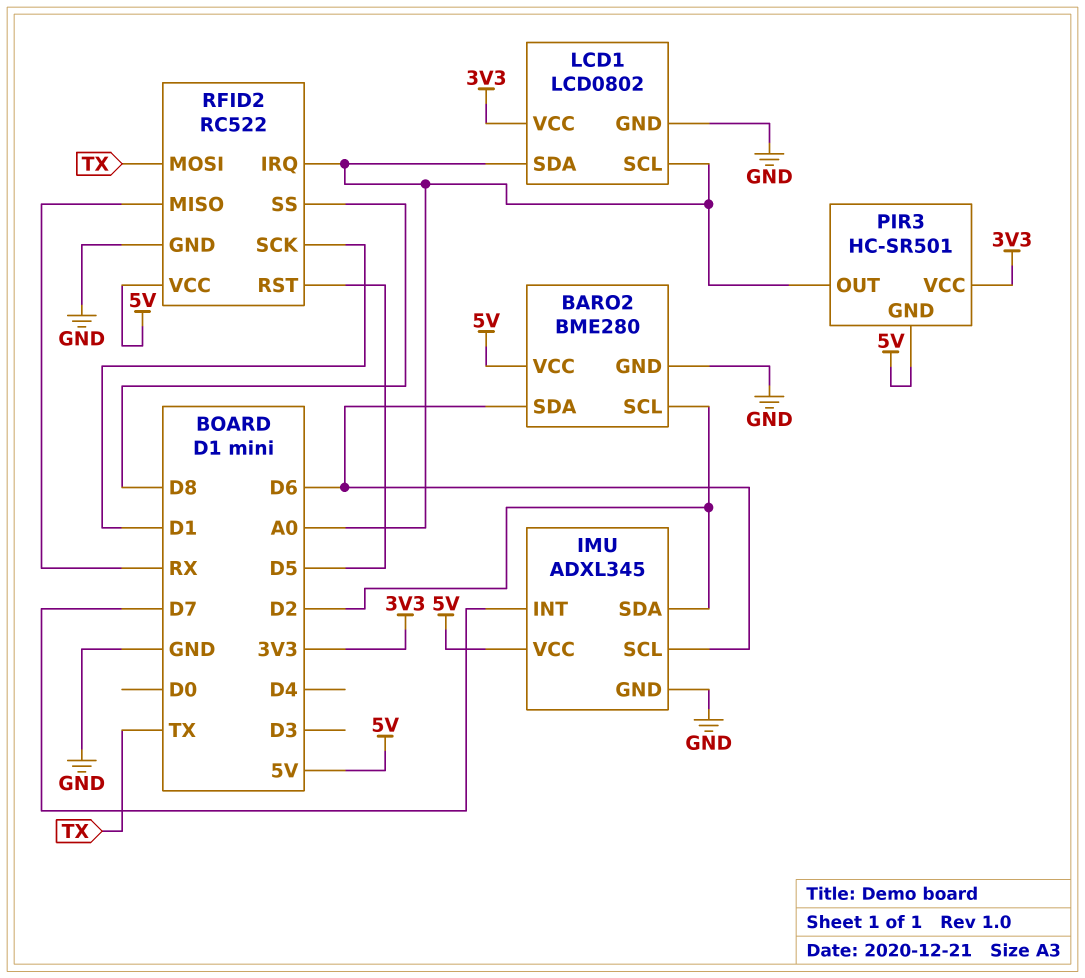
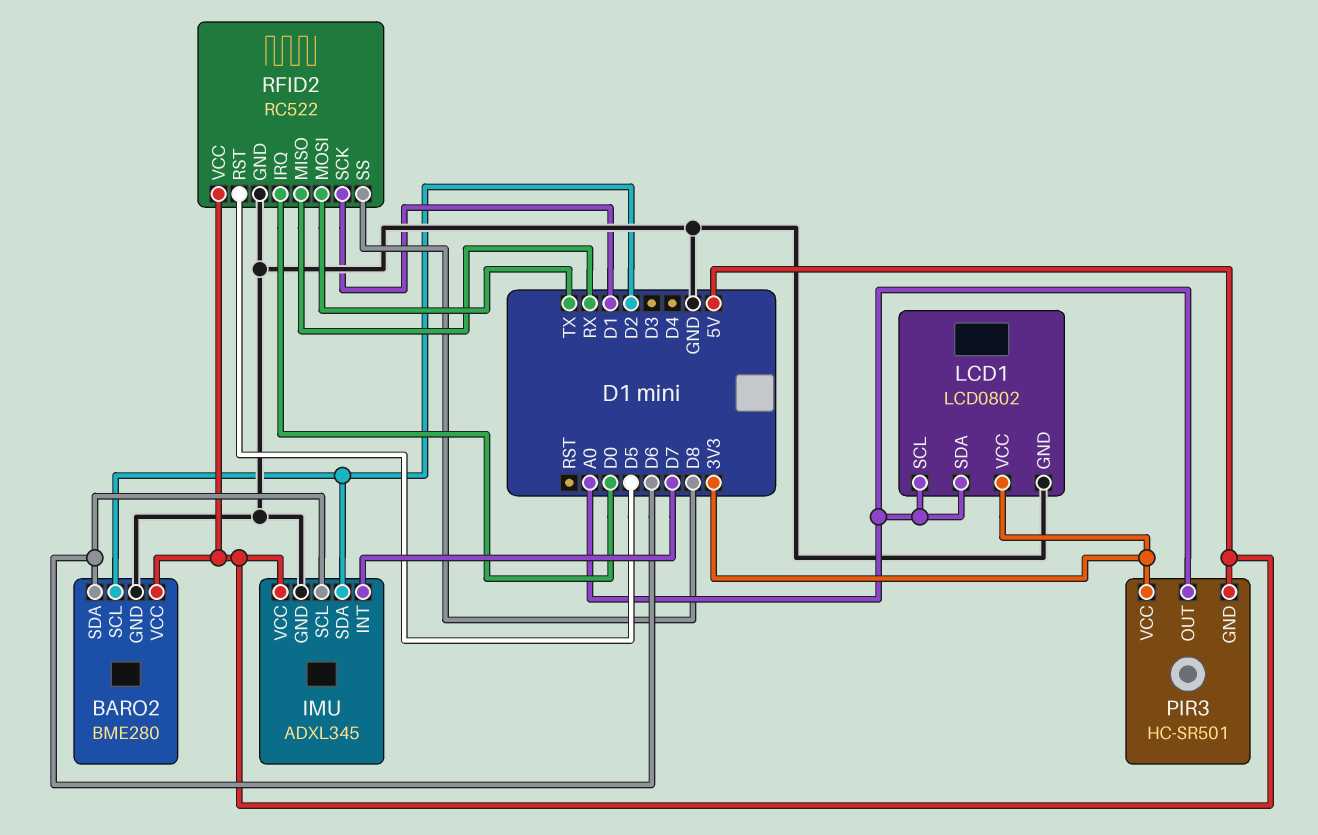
RFID2 pin IRQ: A0 -> D0

